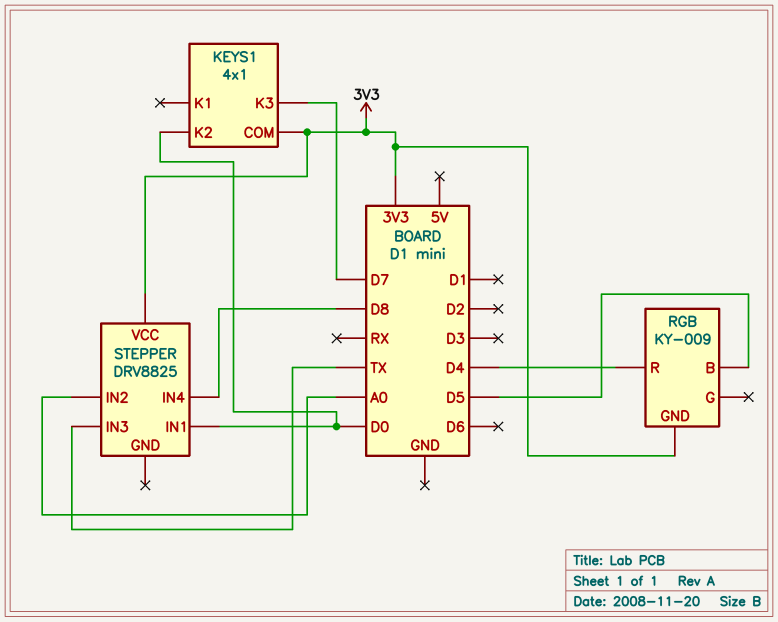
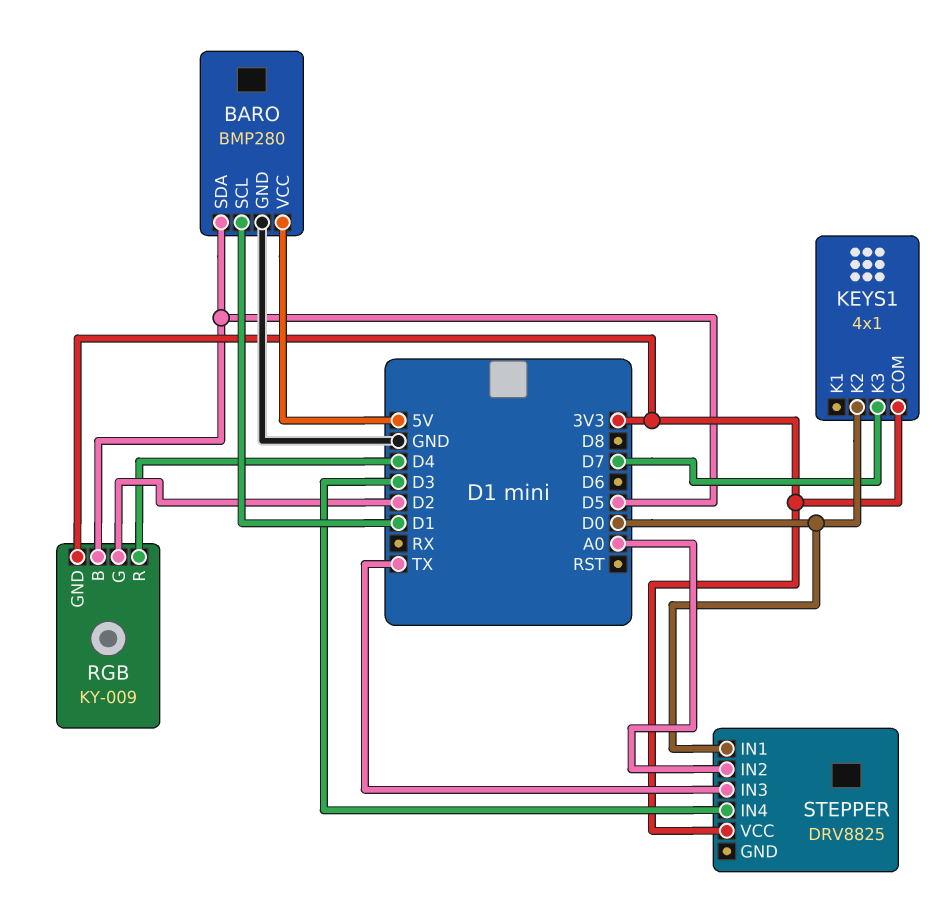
BARO: none -> BMP280
BARO pin GND: none -> GND
BARO pin SCL: none -> D1
BARO pin SDA: none -> D5
BARO pin VCC: none -> 5V
RGB pin G: none -> D2
STEPPER pin IN4: D8 -> D3

